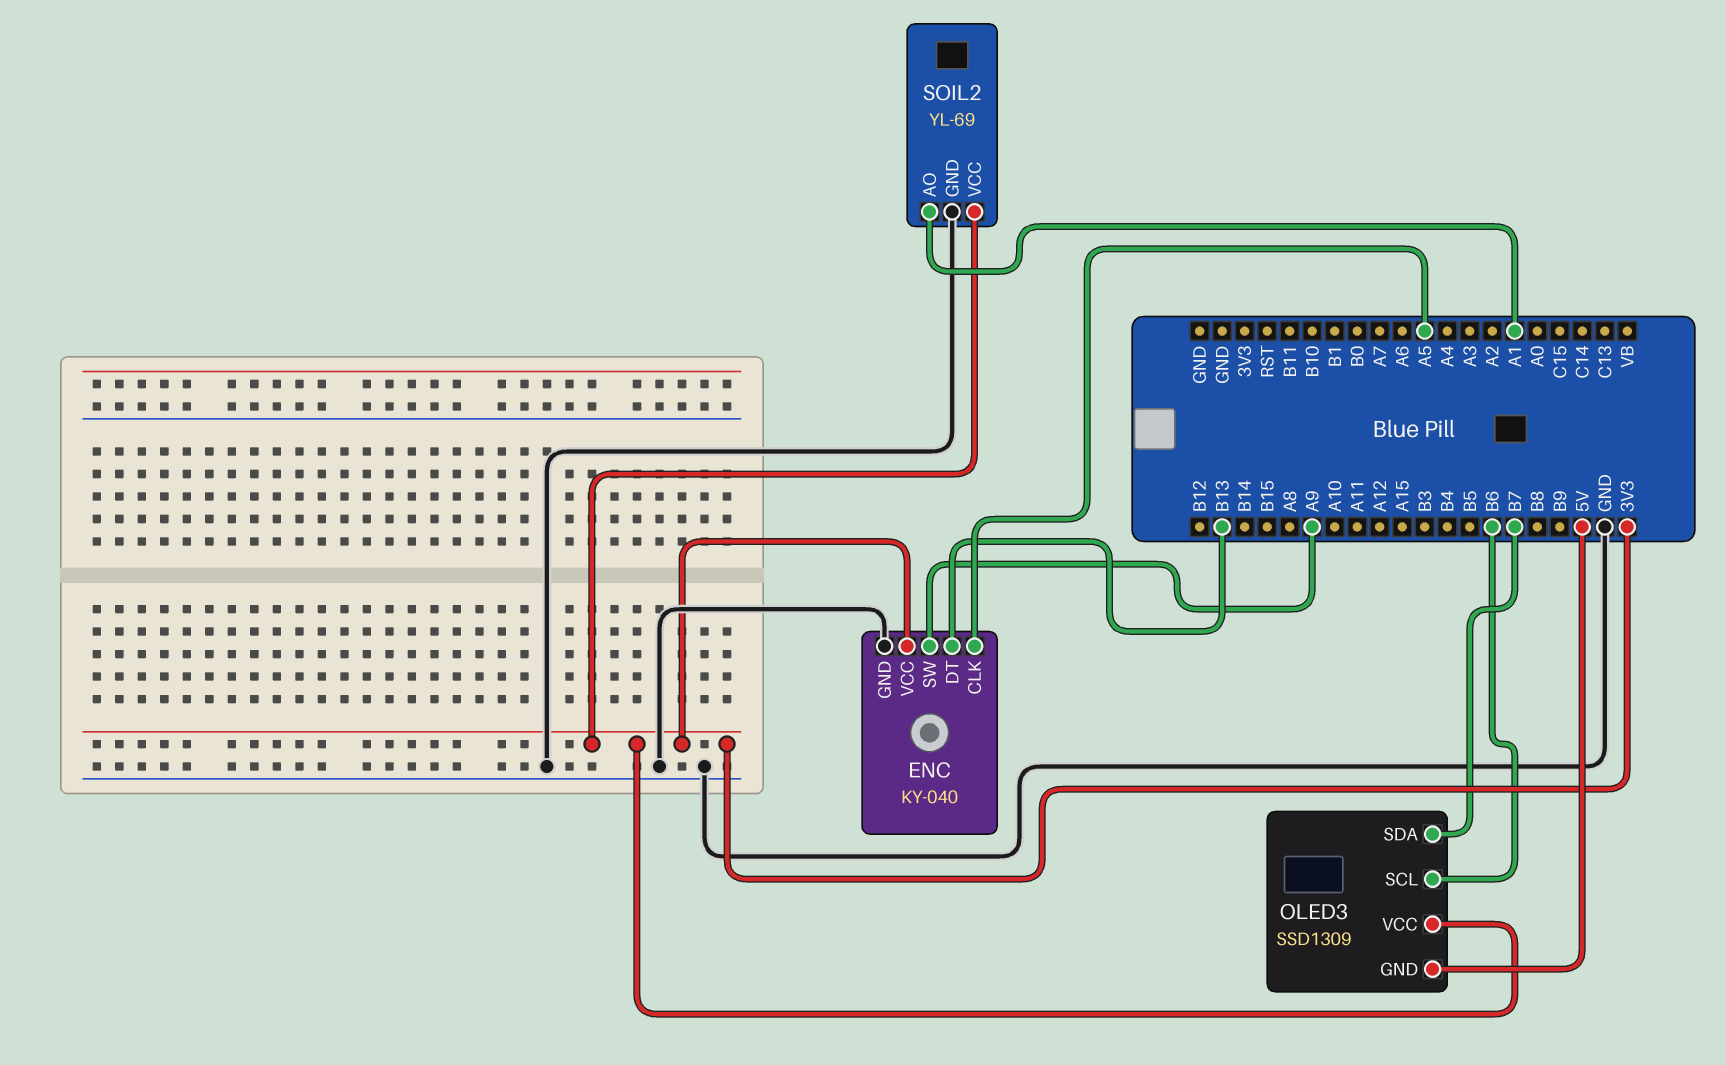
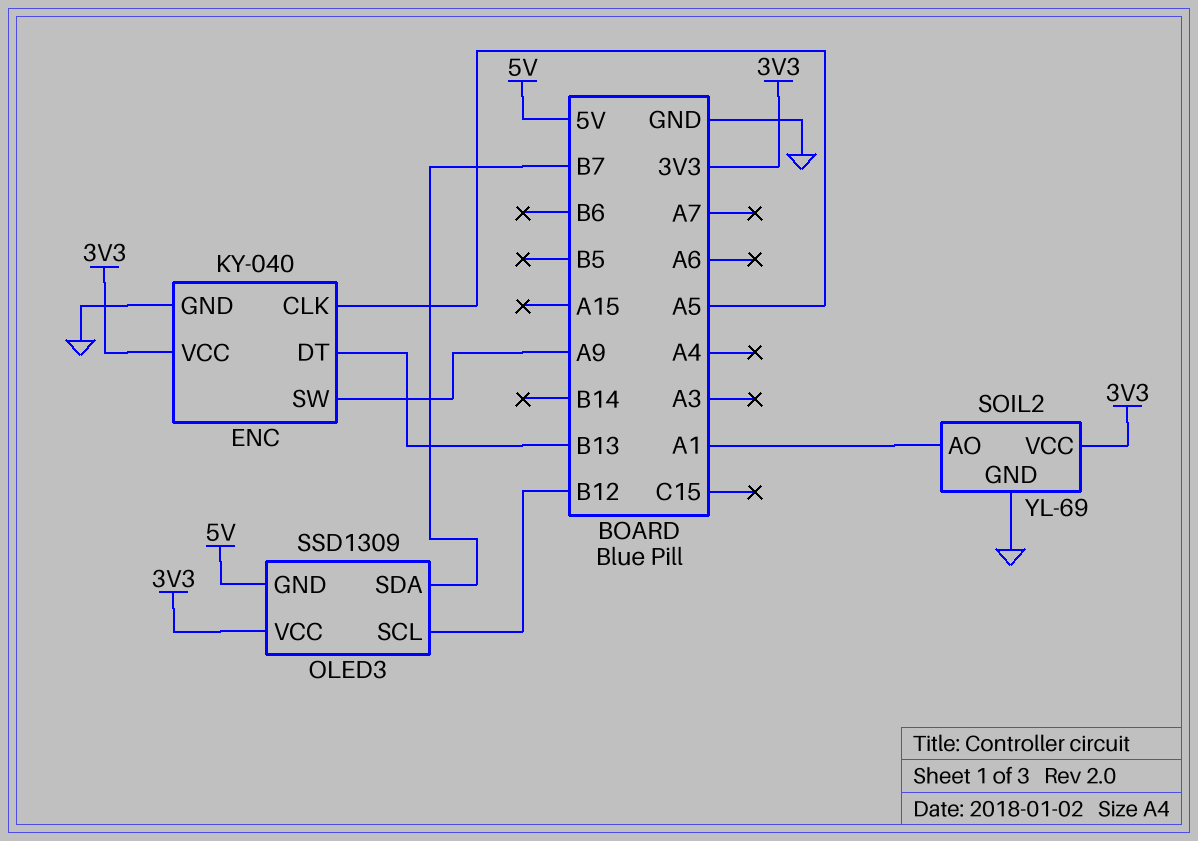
OLED3 pin SCL: B6 -> B12

